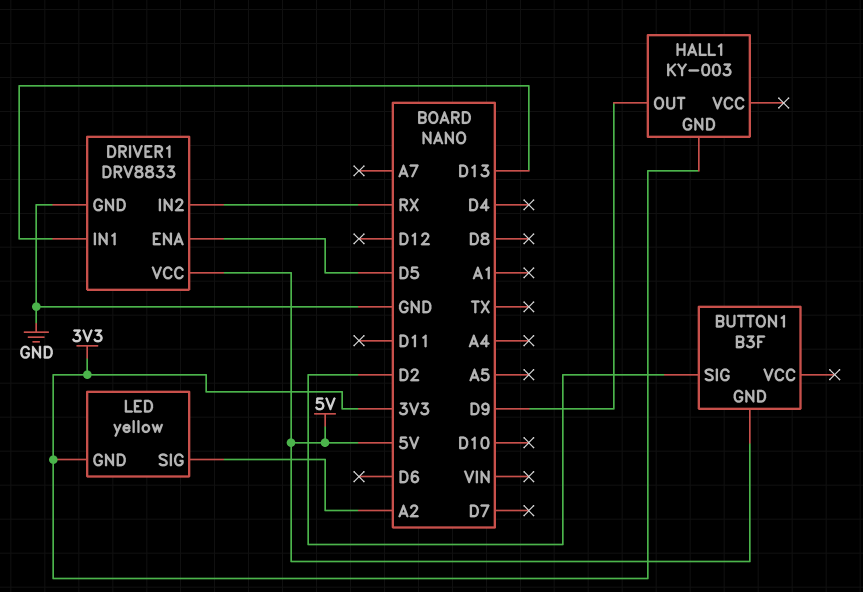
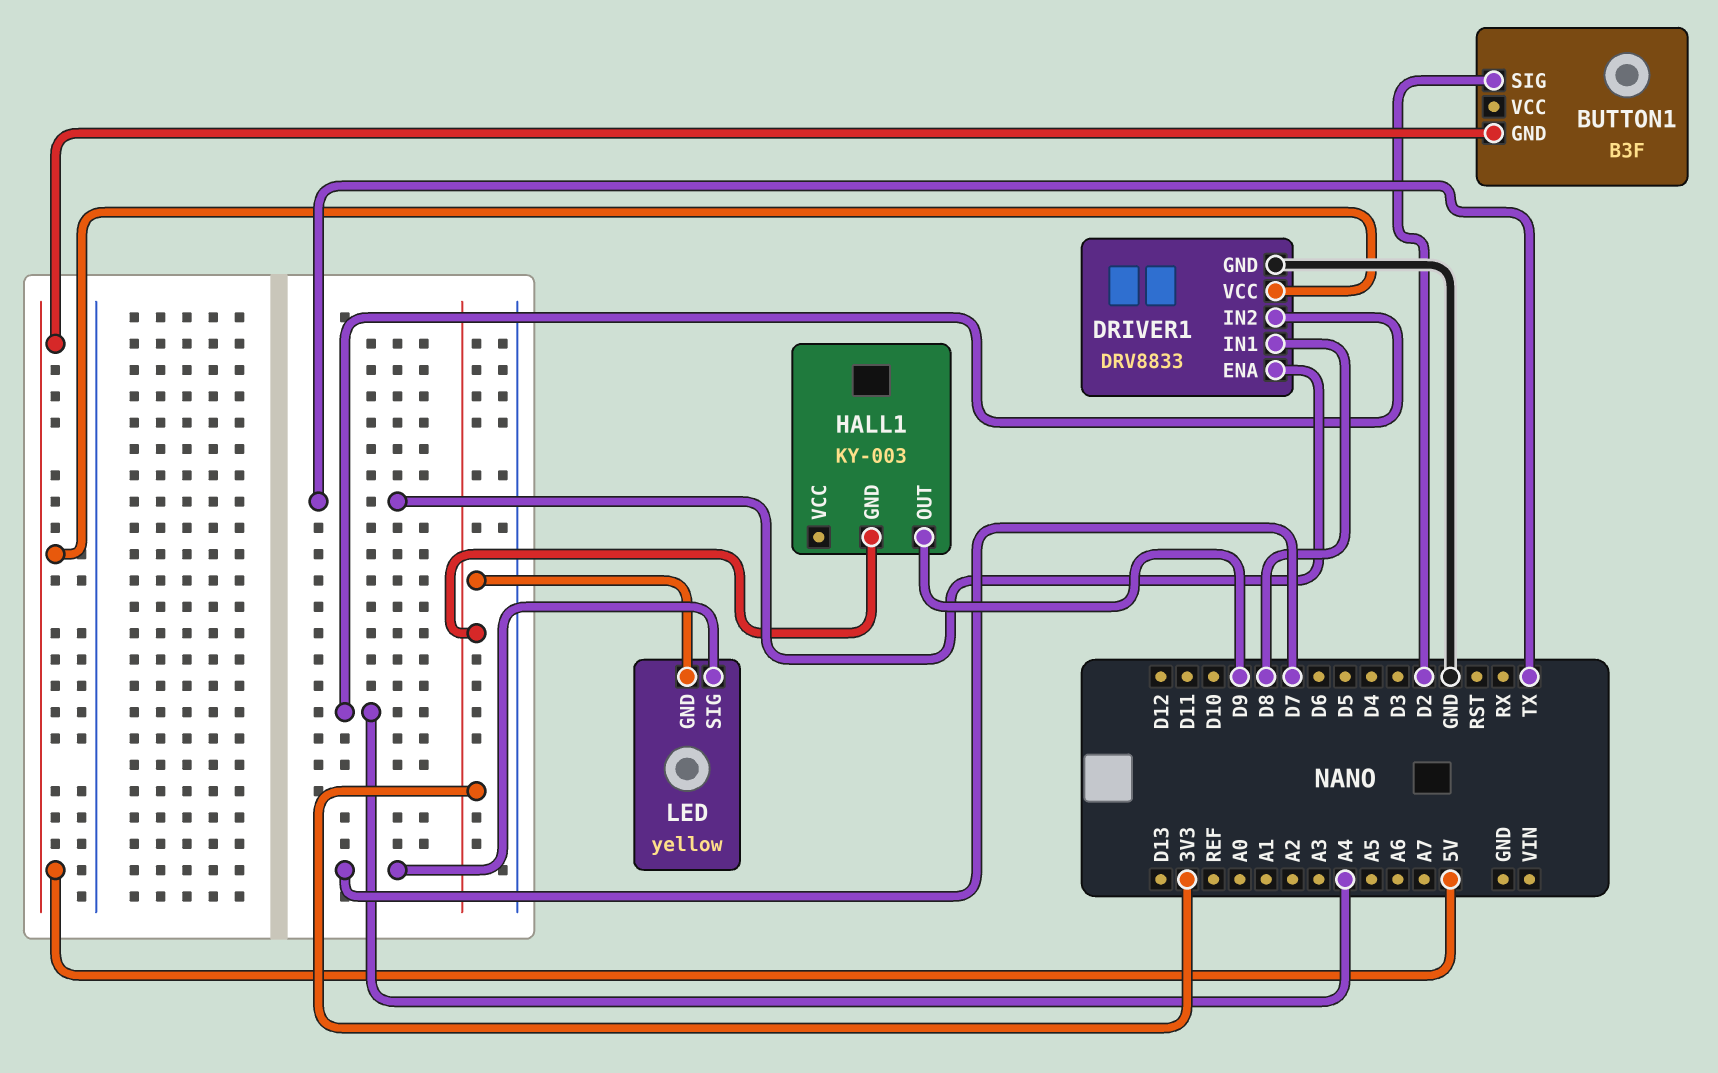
DRIVER1 pin ENA: D5 -> TX
DRIVER1 pin IN1: D13 -> D8
DRIVER1 pin IN2: RX -> A4
LED pin SIG: A2 -> D7

